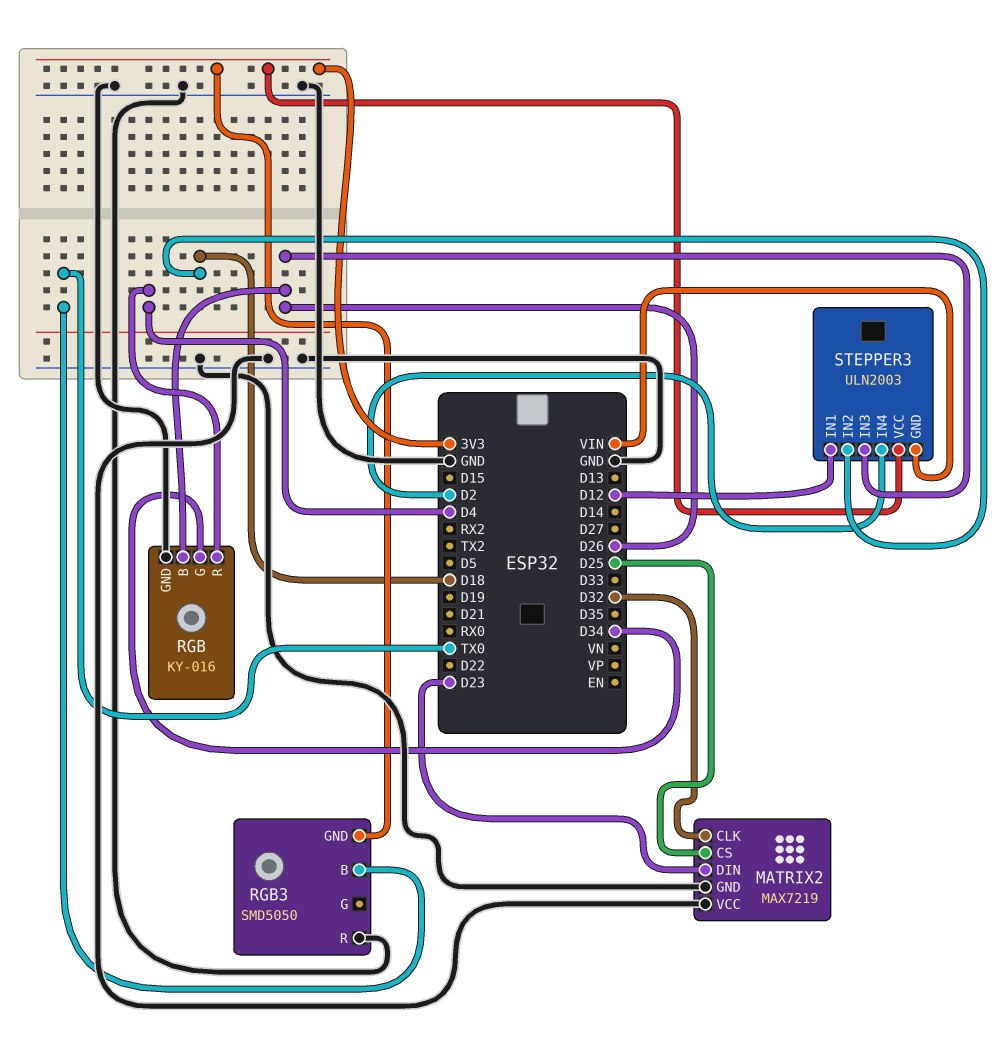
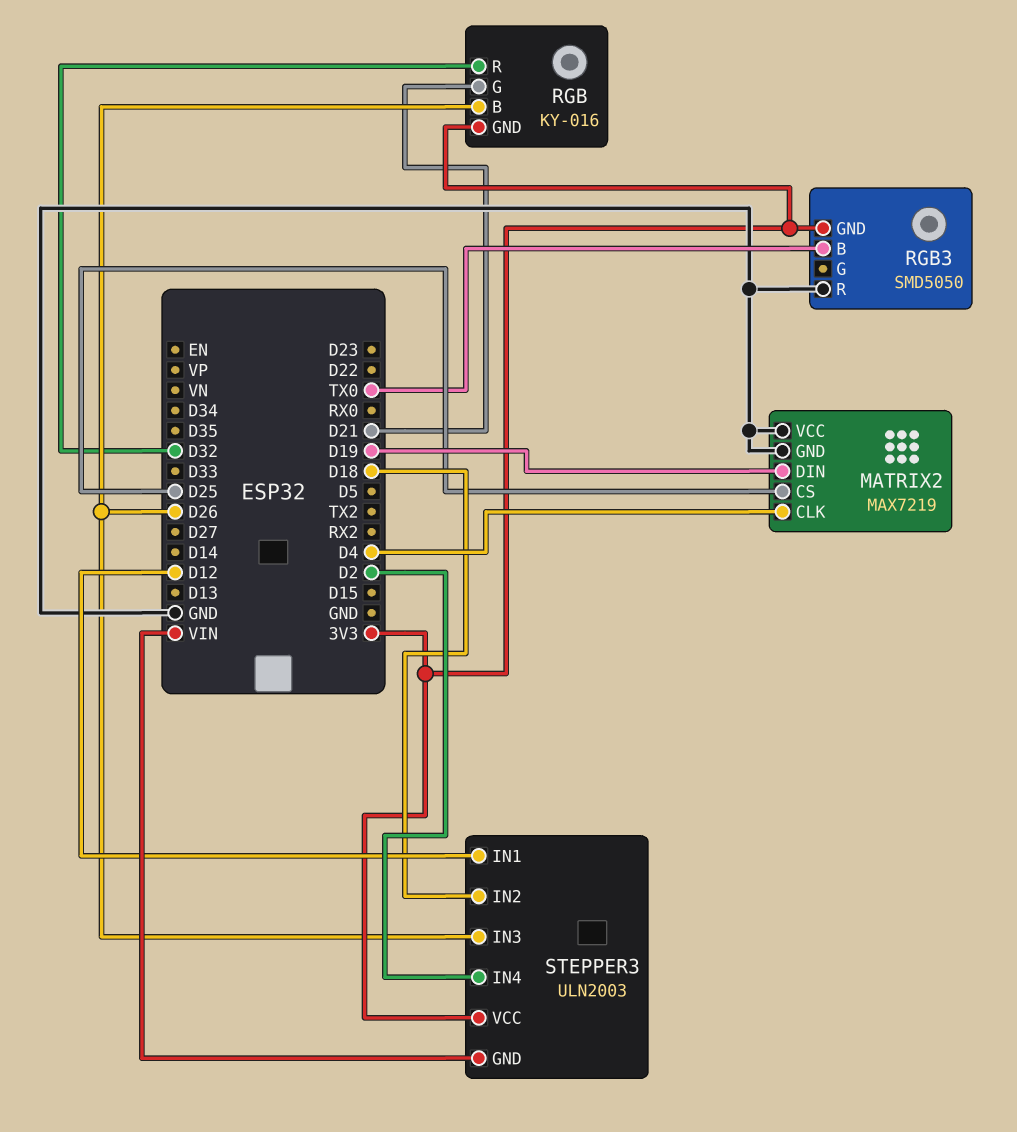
MATRIX2 pin CLK: D32 -> D4
MATRIX2 pin DIN: D23 -> D19
RGB pin G: D34 -> D21
RGB pin GND: GND -> 3V3
RGB pin R: D4 -> D32

